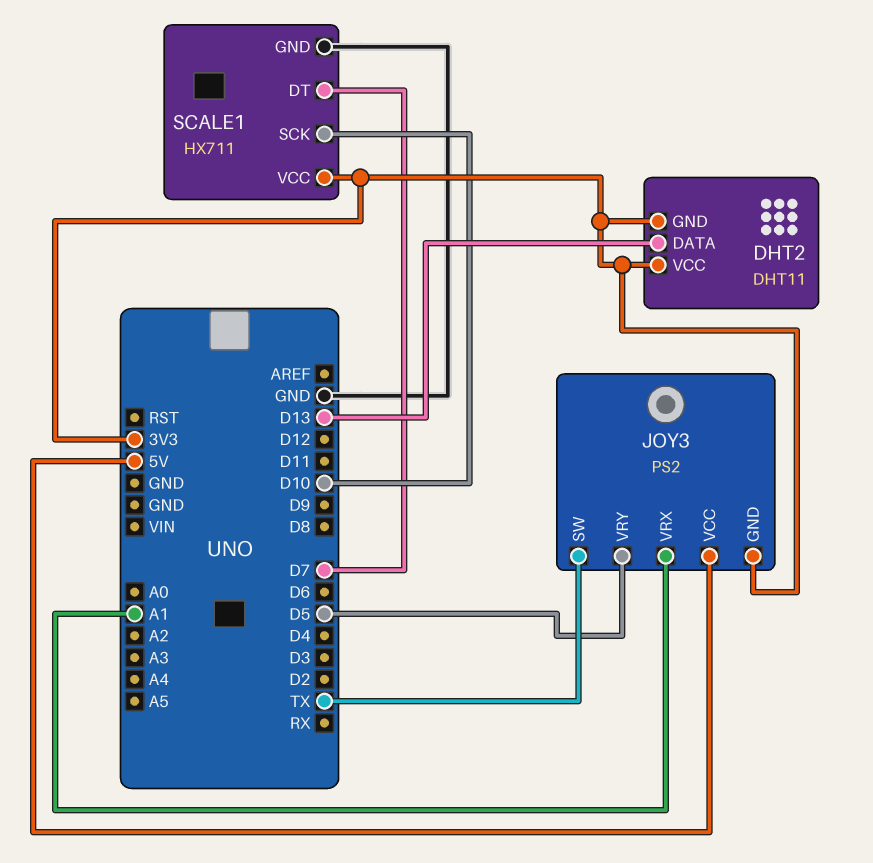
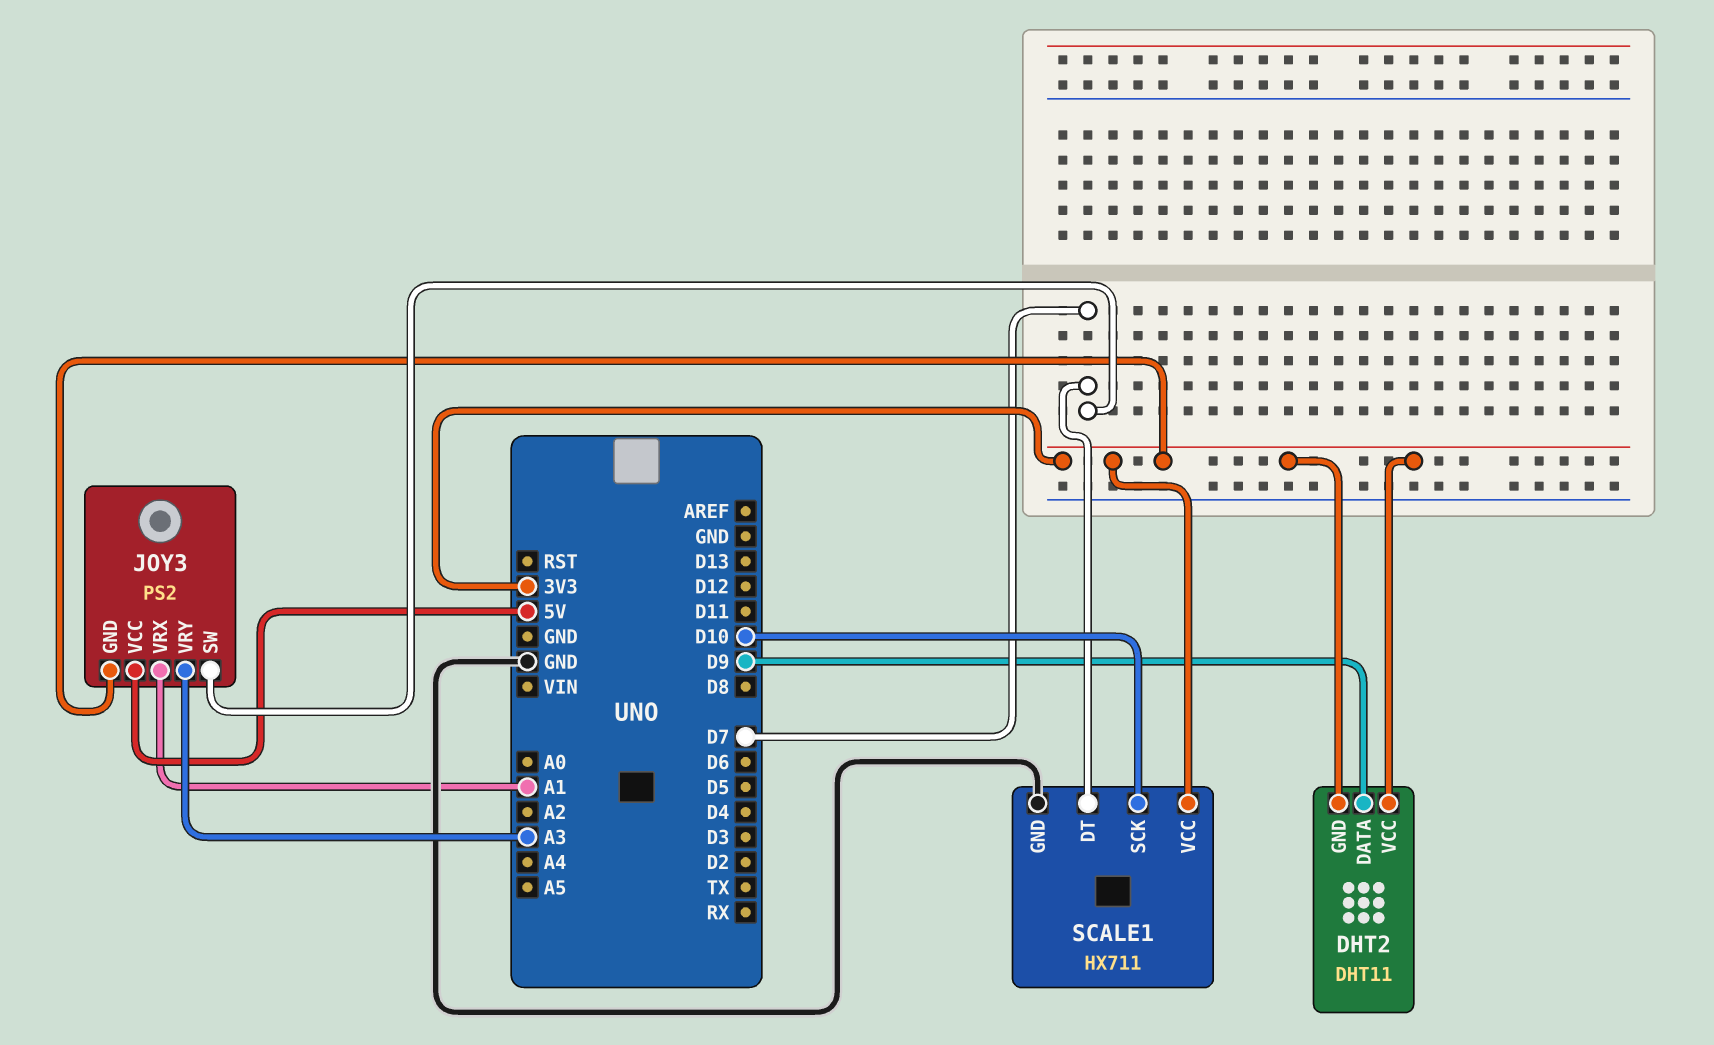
DHT2 pin DATA: D13 -> D9
JOY3 pin SW: TX -> D7
JOY3 pin VRY: D5 -> A3

